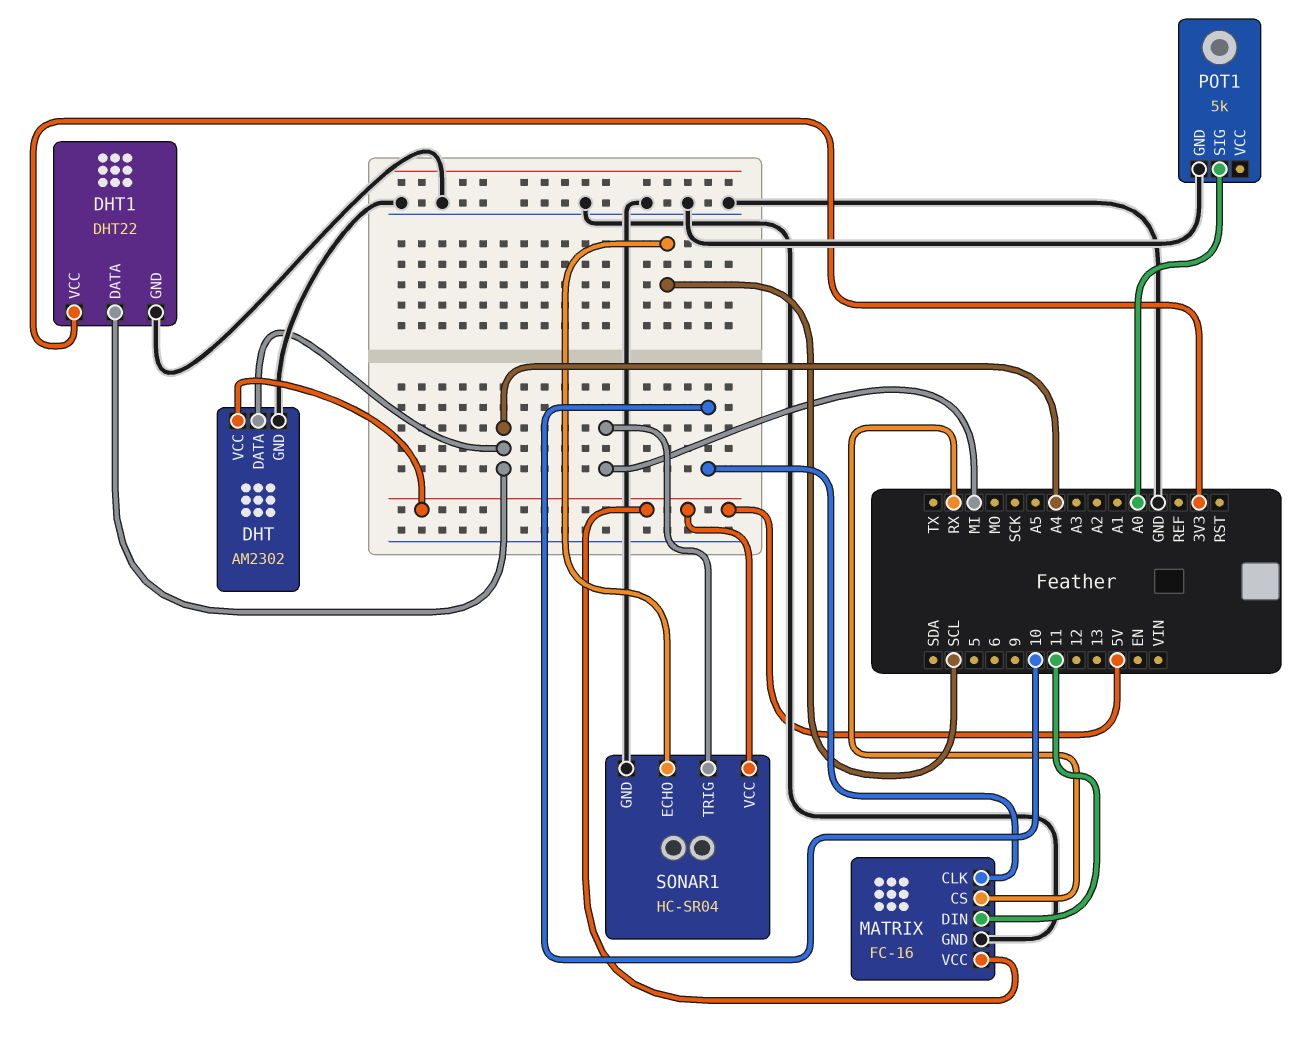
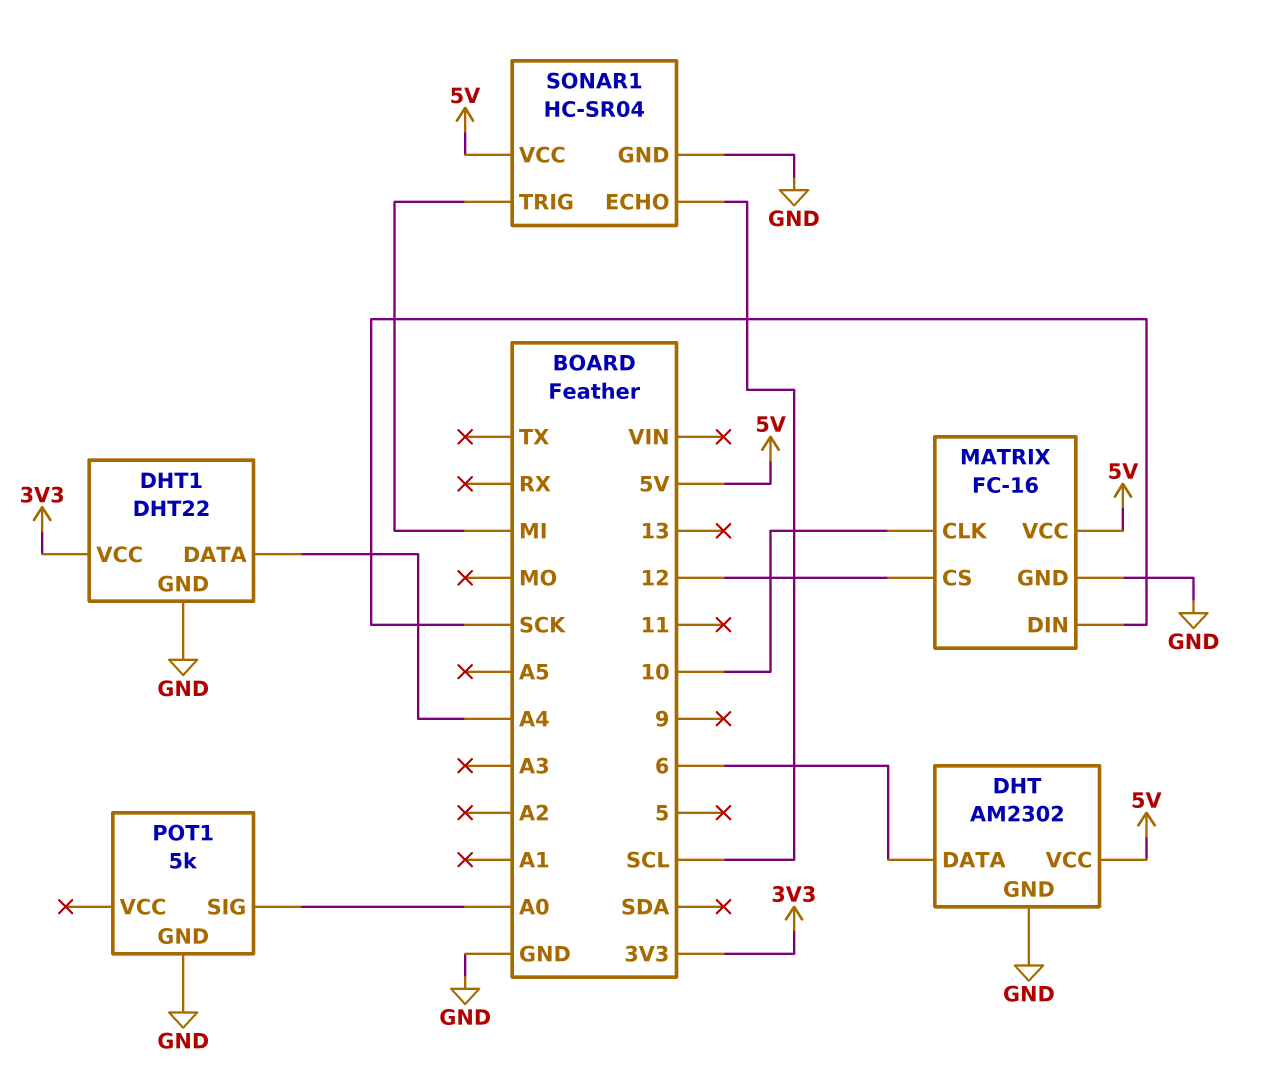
DHT pin DATA: A4 -> 6
MATRIX pin CS: RX -> 12
MATRIX pin DIN: 11 -> SCK

